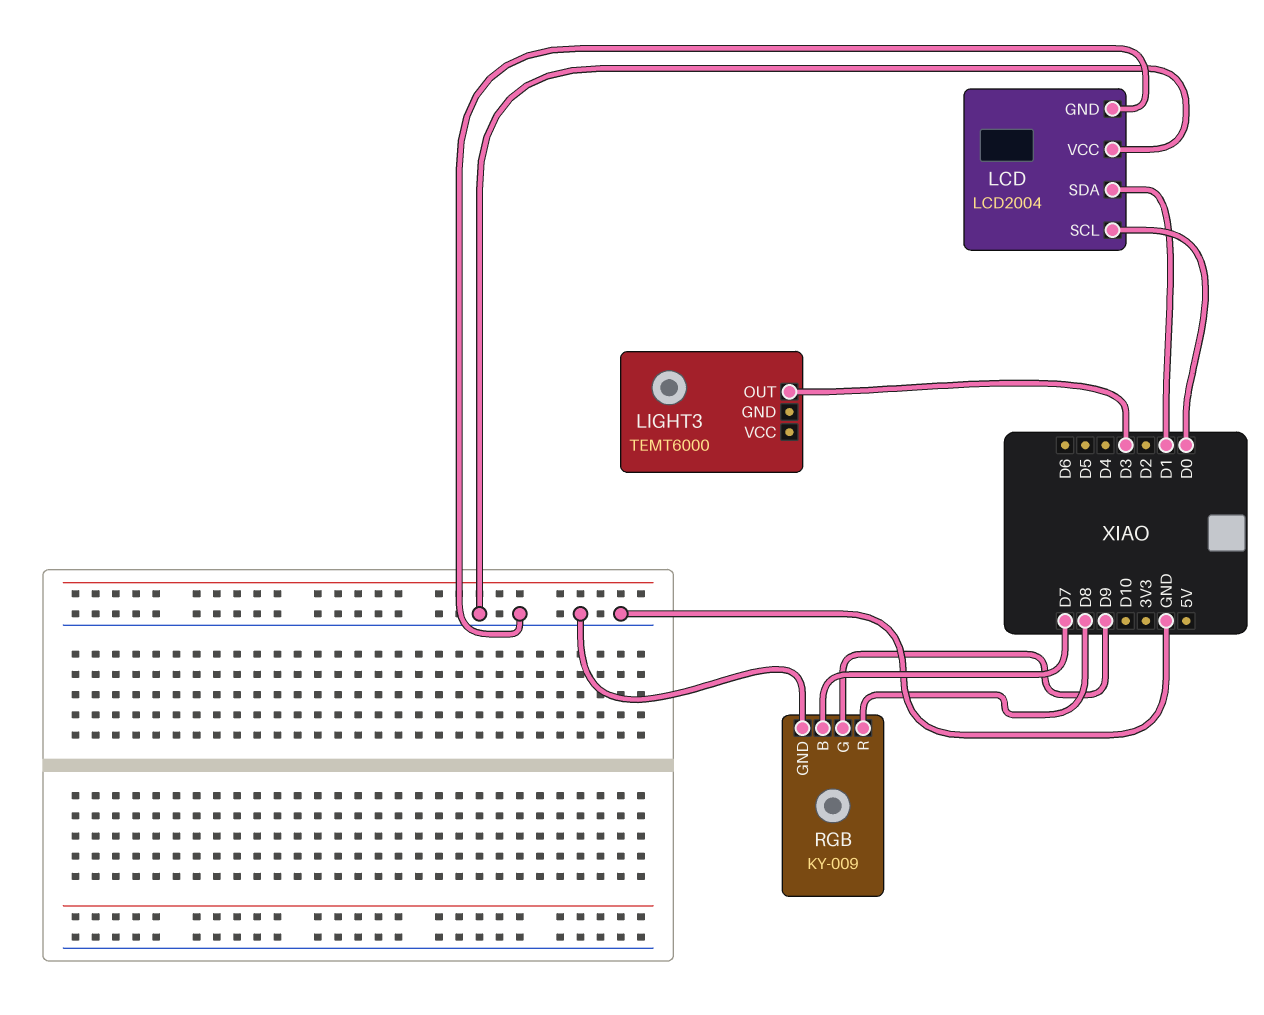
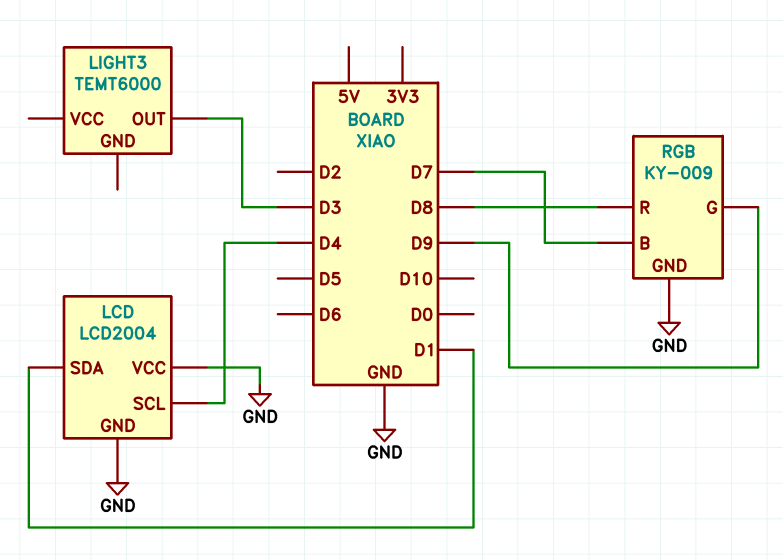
LCD pin SCL: D0 -> D4

